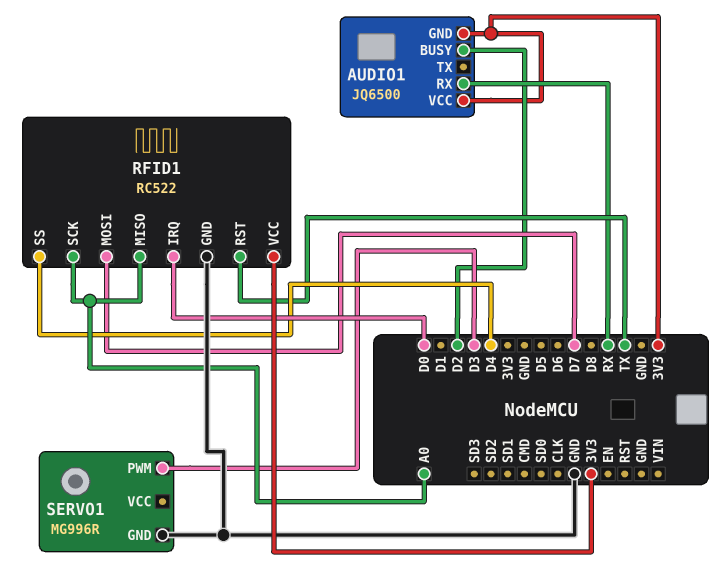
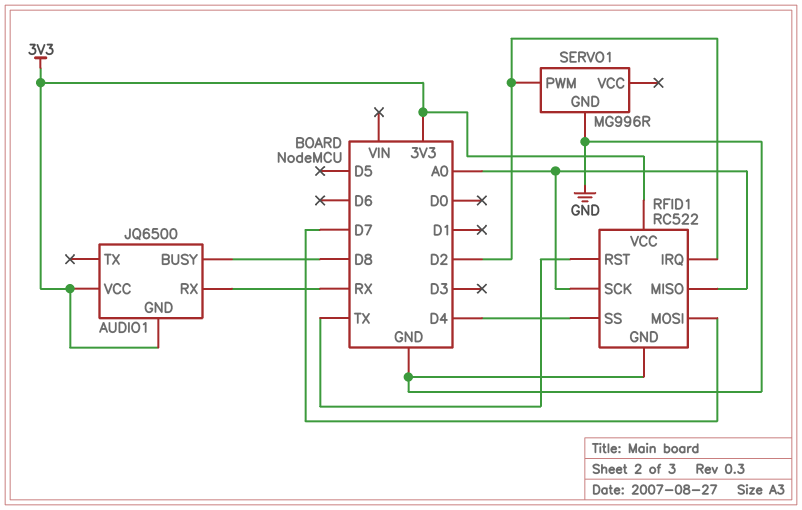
AUDIO1 pin BUSY: D2 -> D8
RFID1 pin IRQ: D0 -> D2
SERVO1 pin PWM: D3 -> D2

